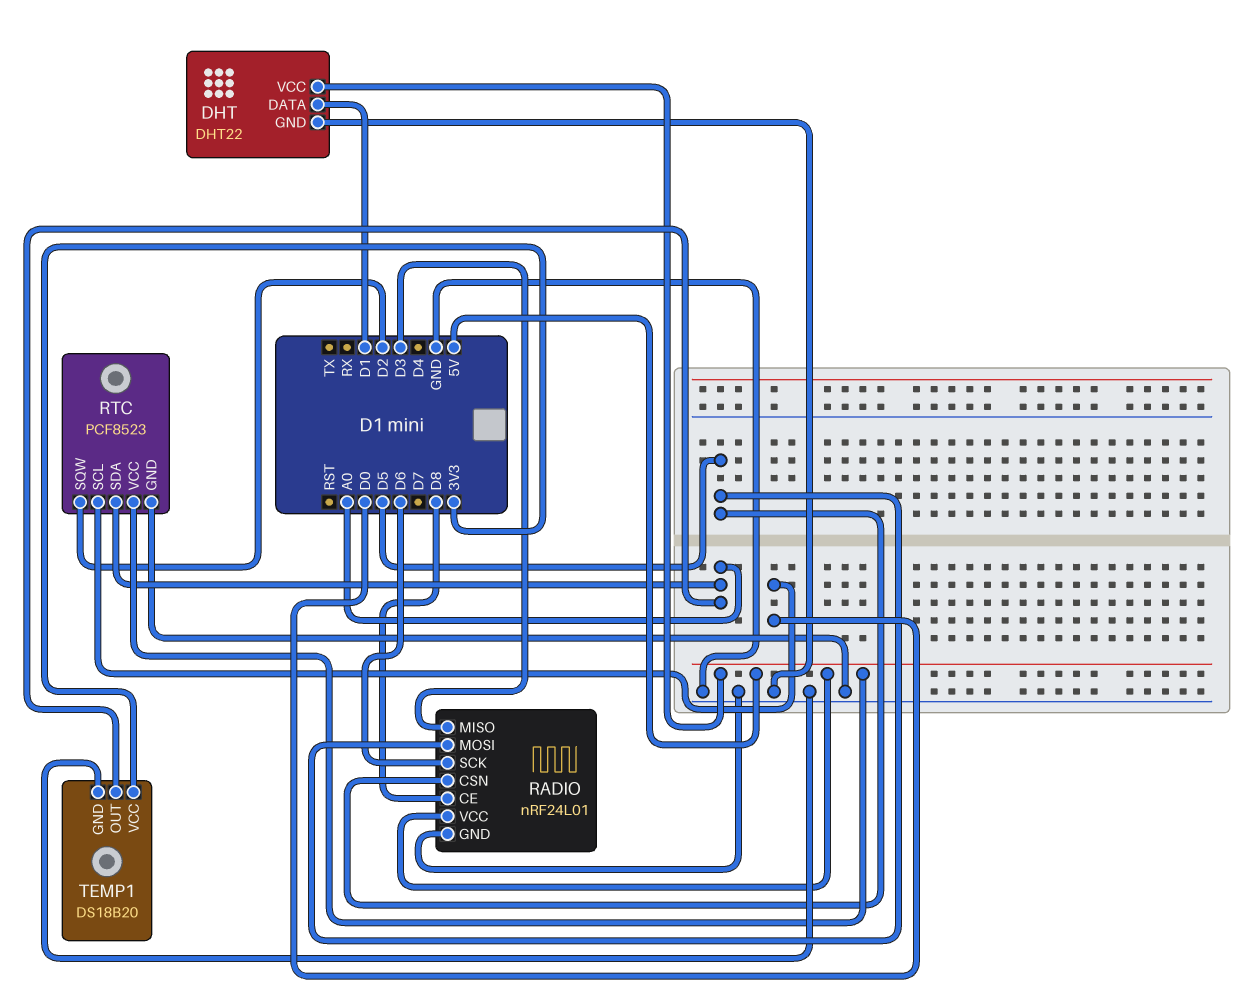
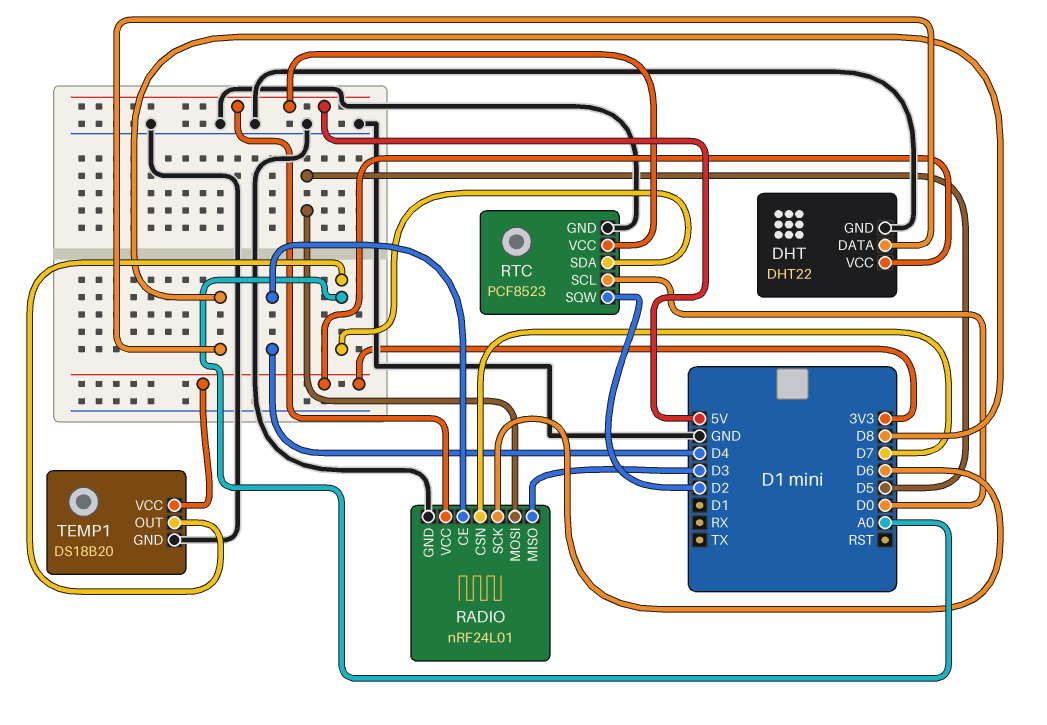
DHT pin DATA: D1 -> D8
DHT pin VCC: 5V -> 3V3
RADIO pin CE: D8 -> D4
RADIO pin CSN: D5 -> D7

